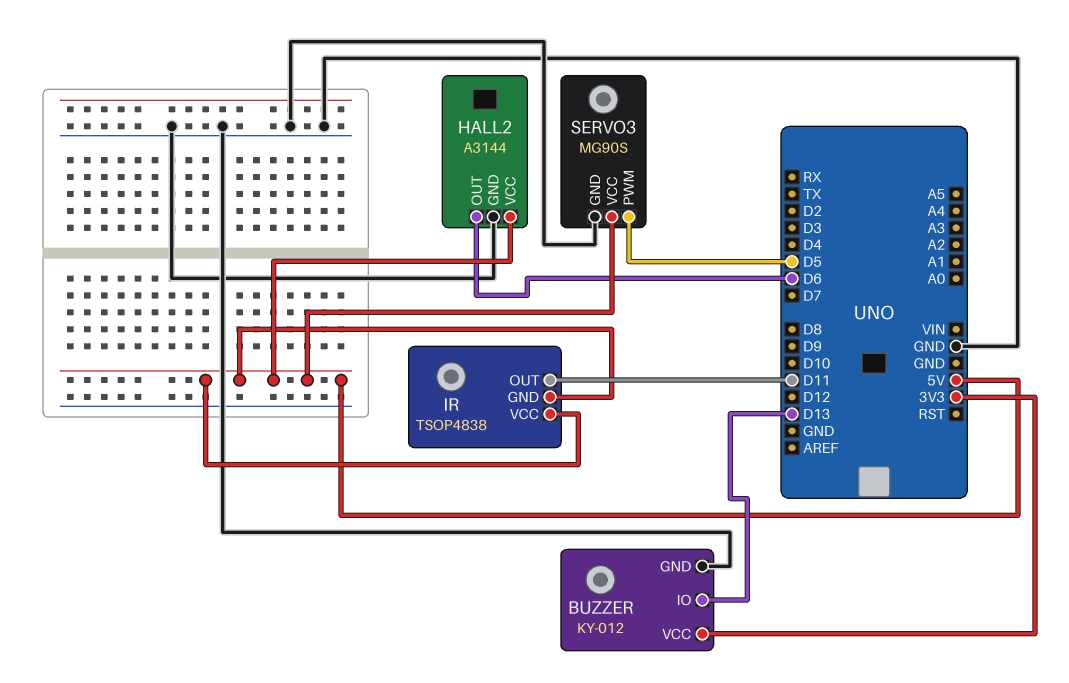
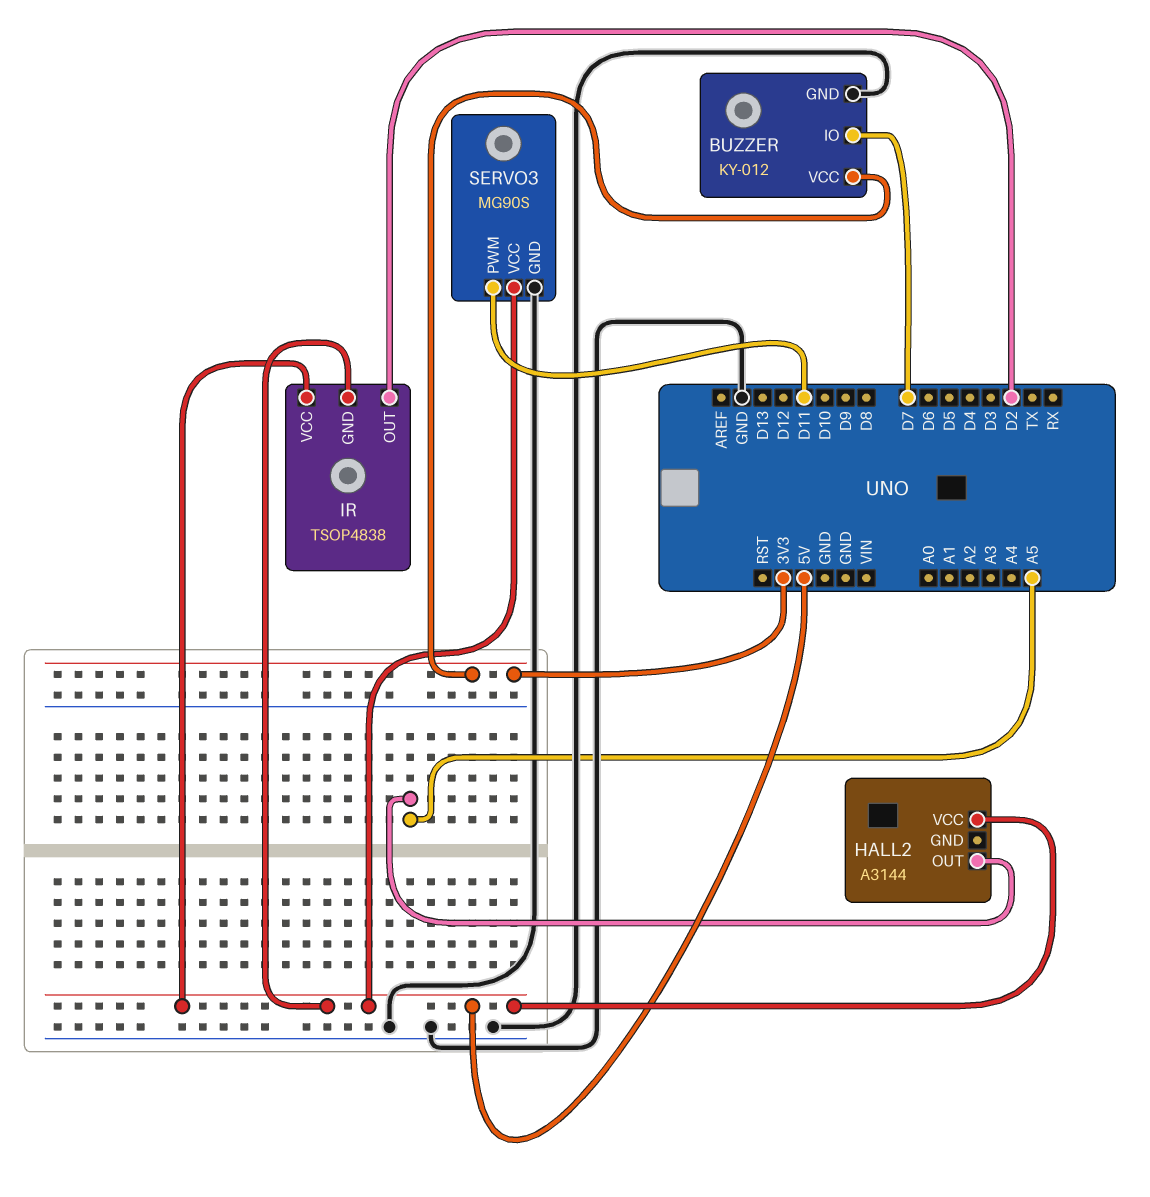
BUZZER pin IO: D13 -> D7
HALL2 pin GND: GND -> none
HALL2 pin OUT: D6 -> A5
IR pin OUT: D11 -> D2
SERVO3 pin PWM: D5 -> D11

